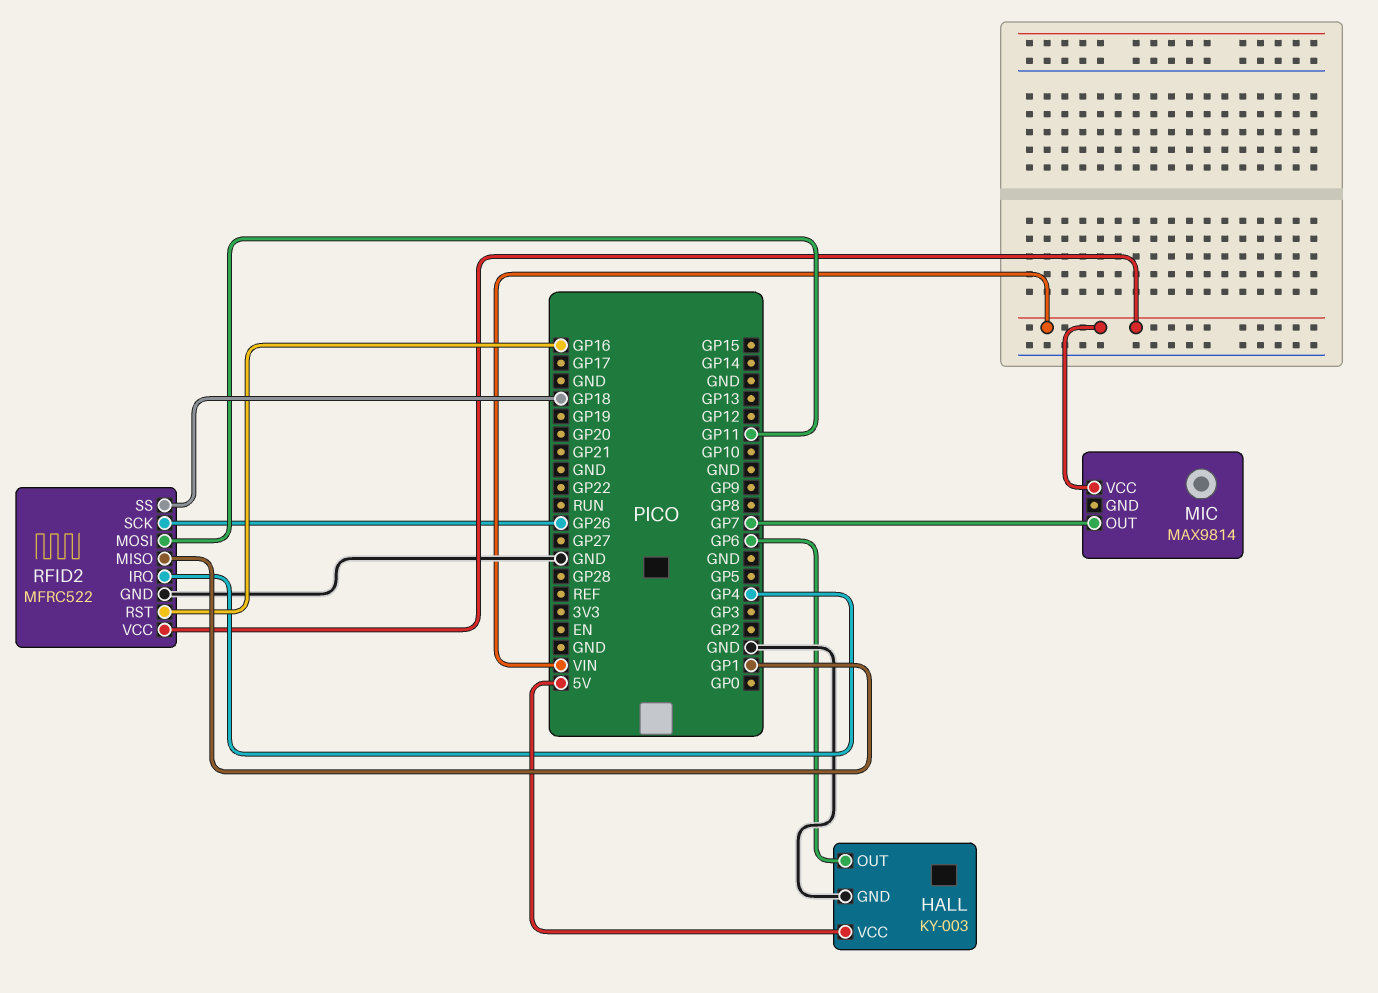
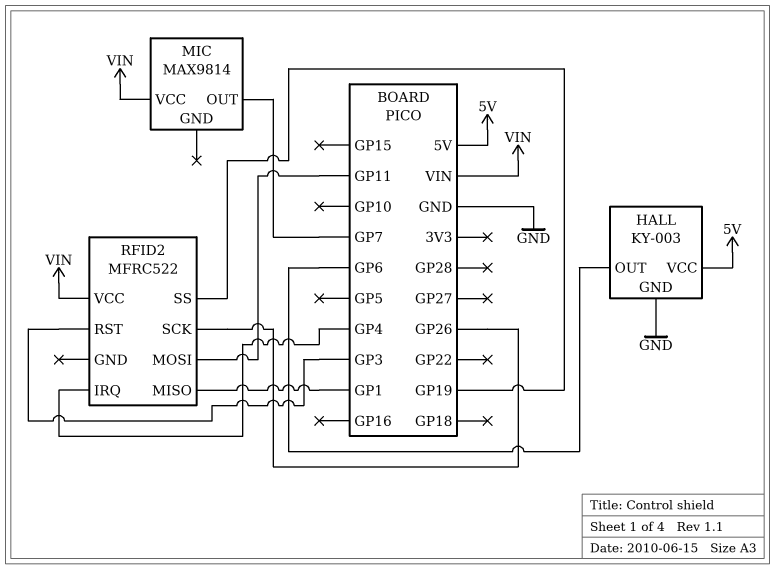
RFID2 pin GND: GND -> none
RFID2 pin RST: GP16 -> GP3
RFID2 pin SS: GP18 -> GP19

